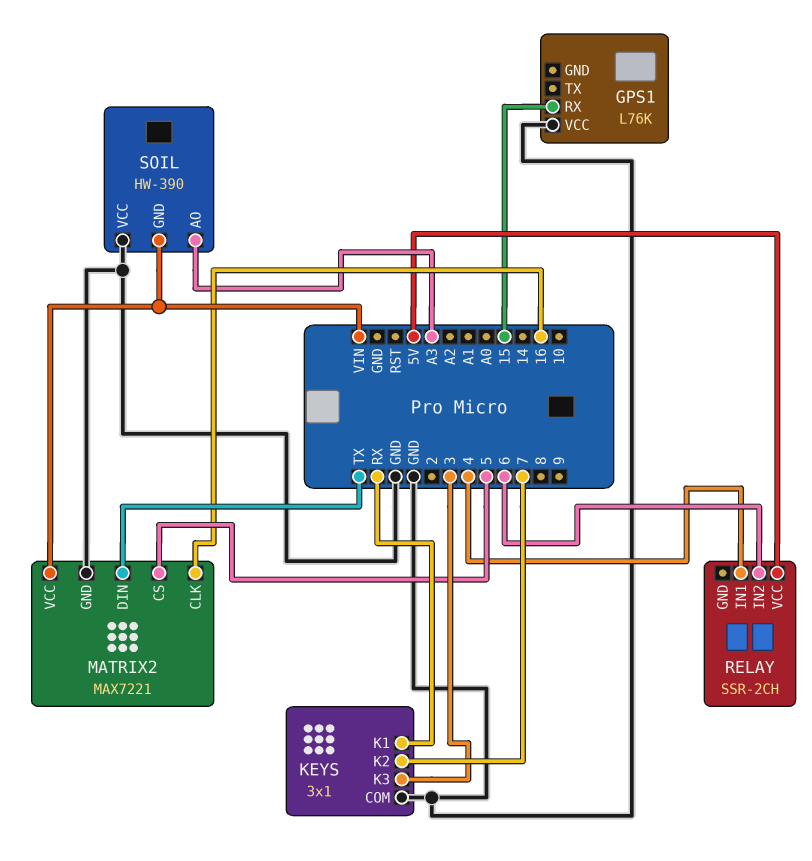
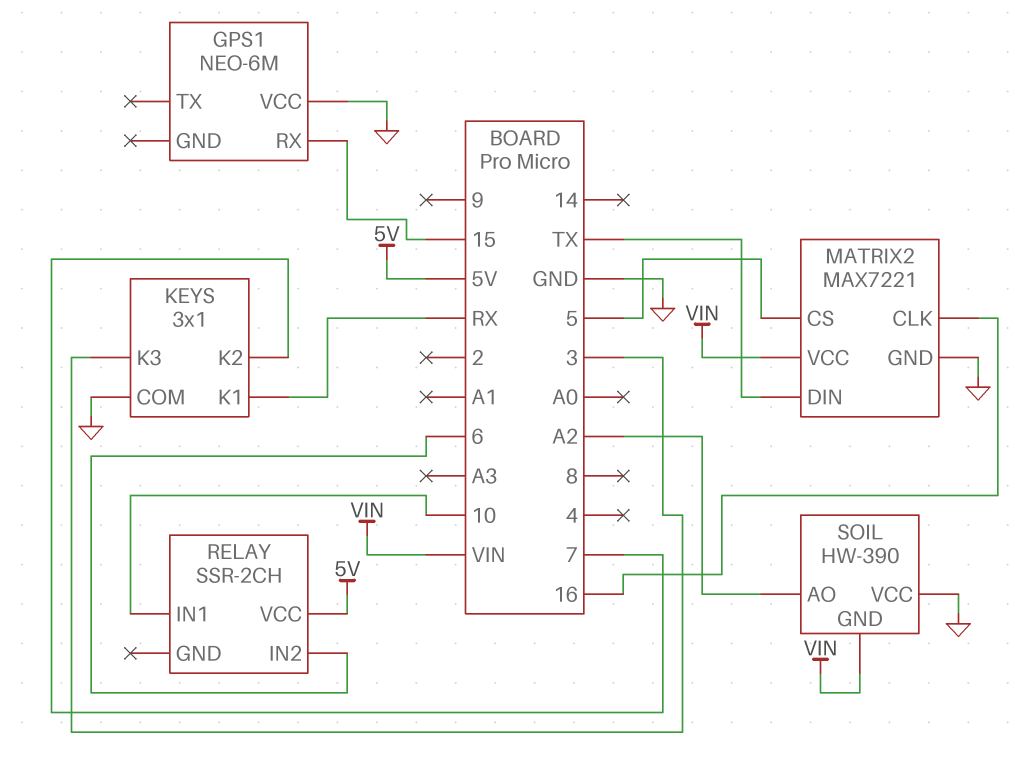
GPS1: L76K -> NEO-6M
RELAY pin IN1: 4 -> 10
SOIL pin AO: A3 -> A2

